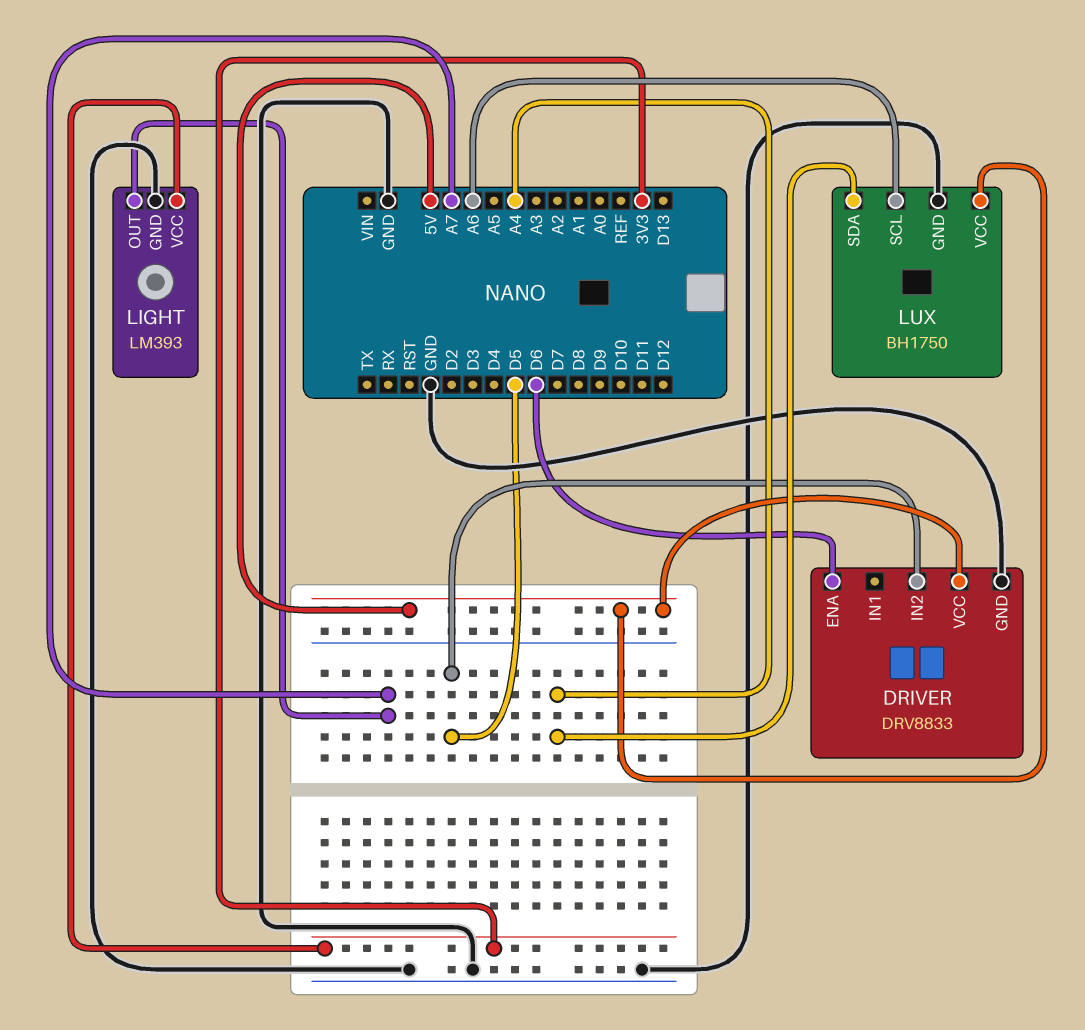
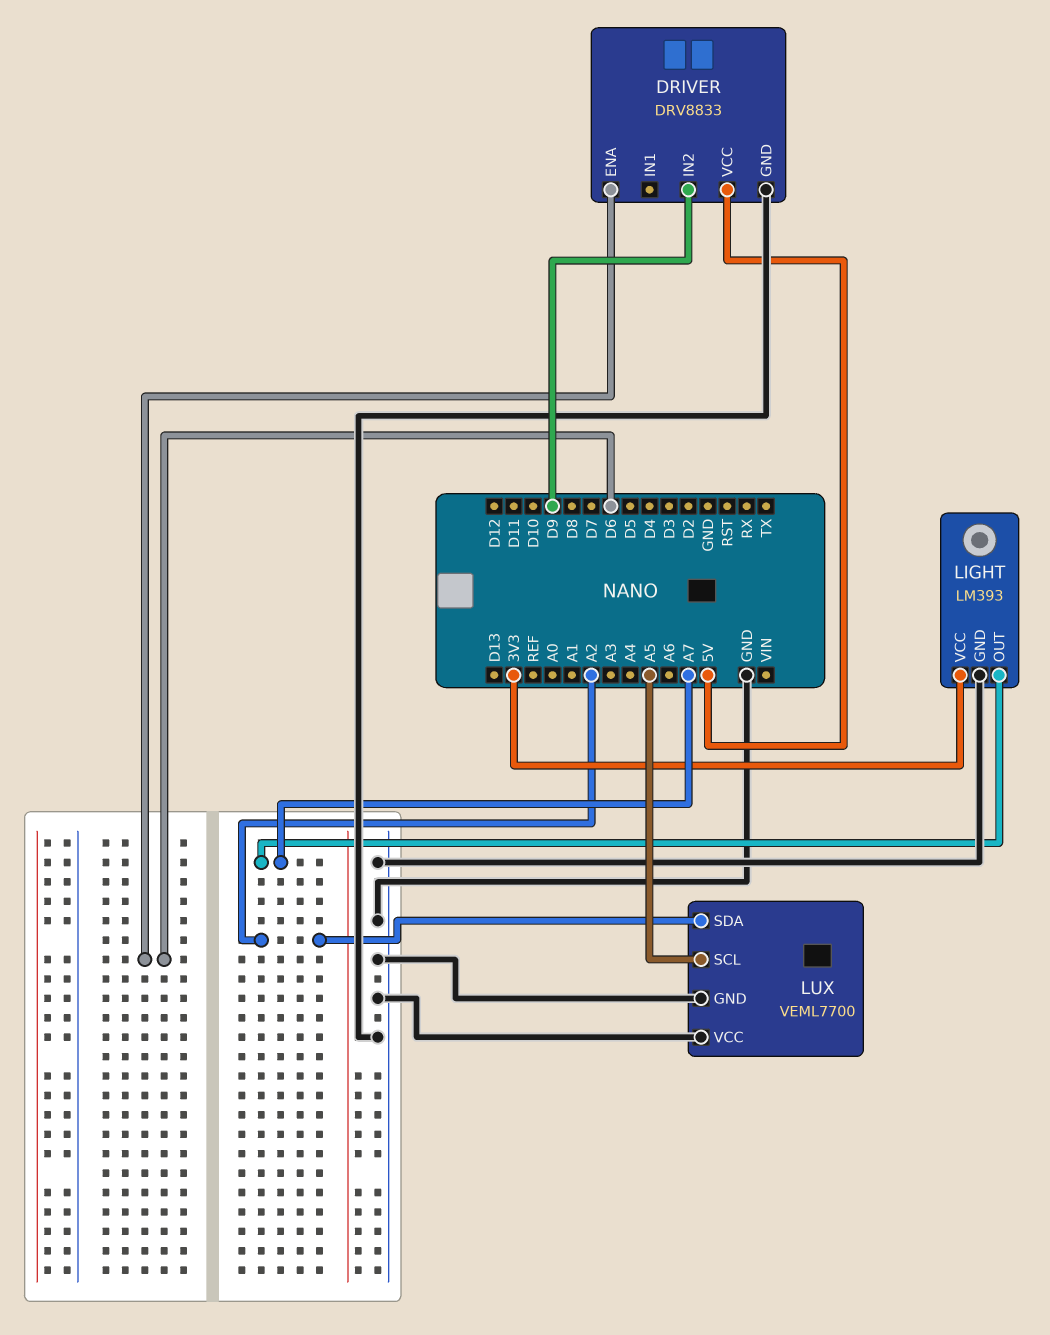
DRIVER pin IN2: D5 -> D9
LUX: BH1750 -> VEML7700
LUX pin SCL: A6 -> A5
LUX pin SDA: A4 -> A2
LUX pin VCC: 5V -> GND

